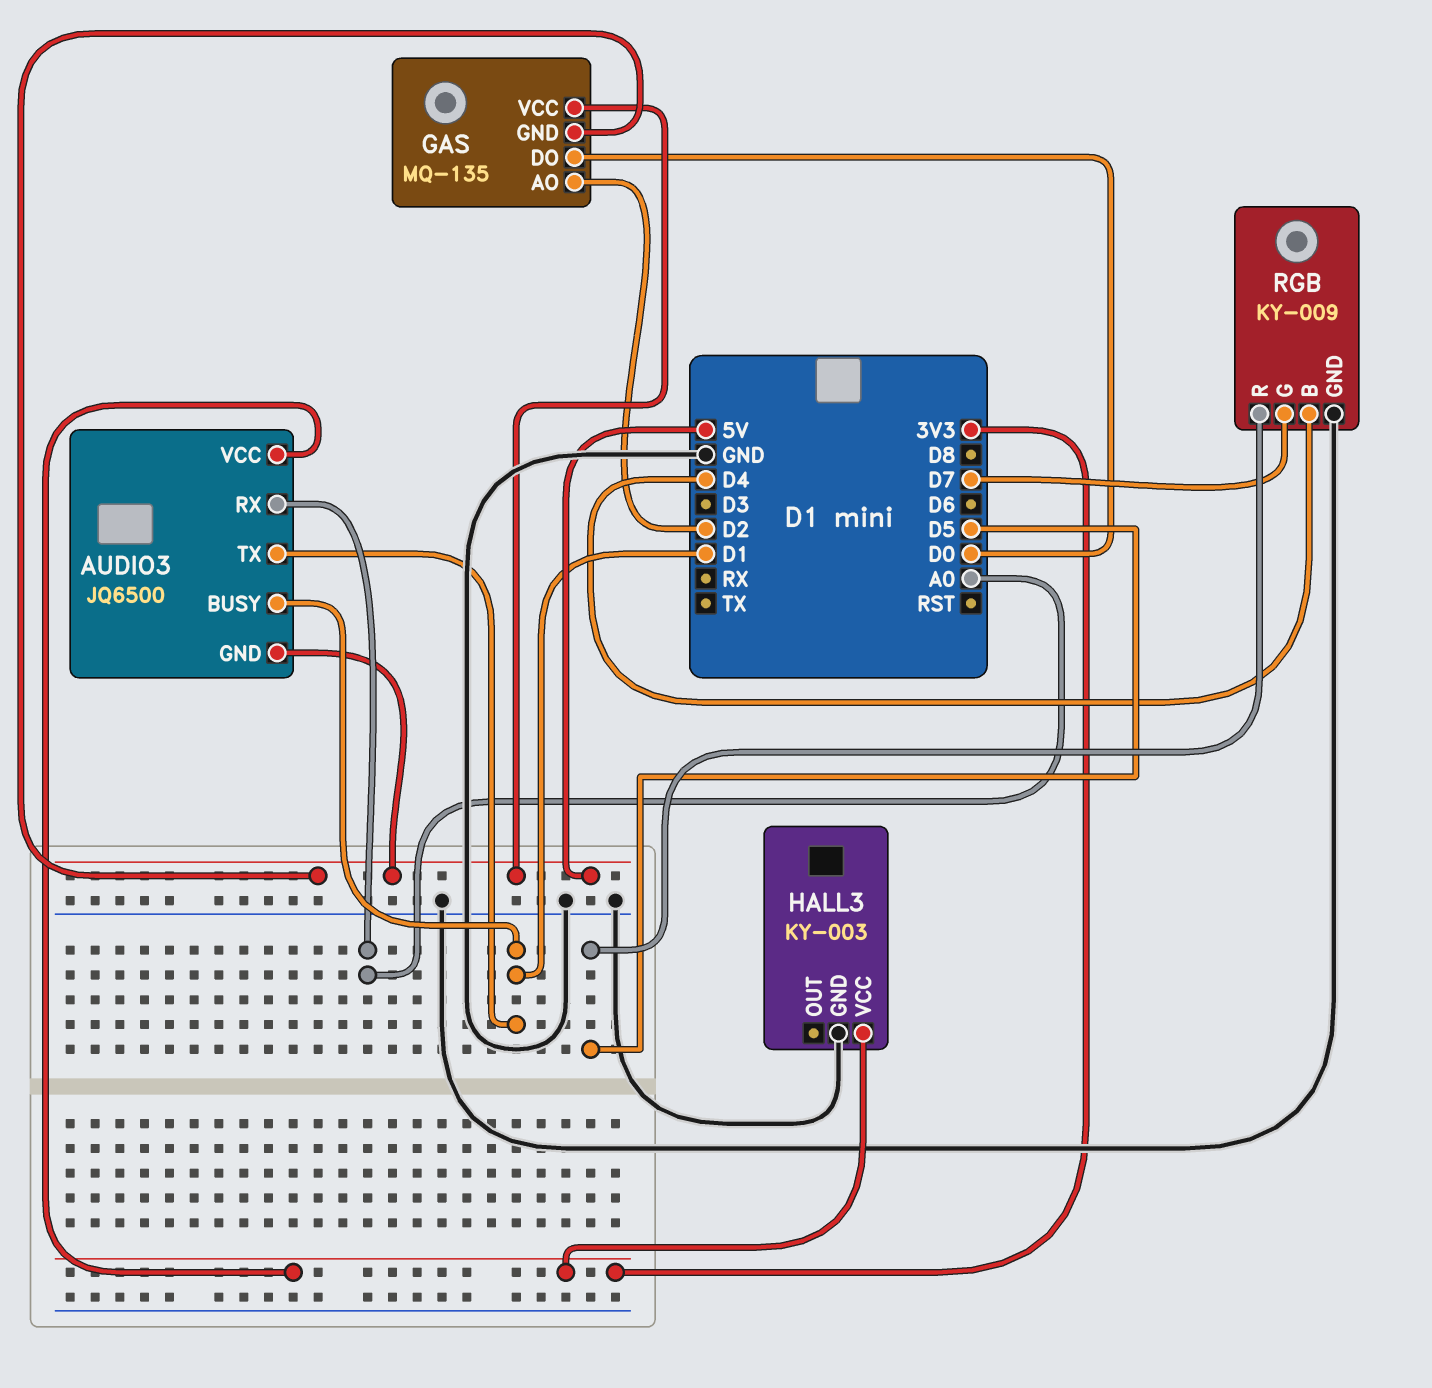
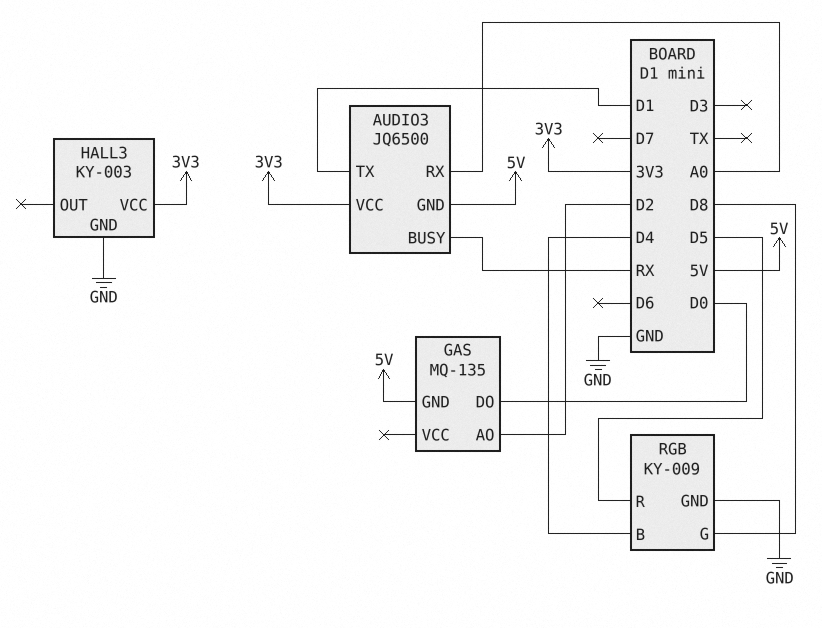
AUDIO3 pin BUSY: D1 -> RX
GAS pin VCC: 5V -> none
RGB pin G: D7 -> D8

